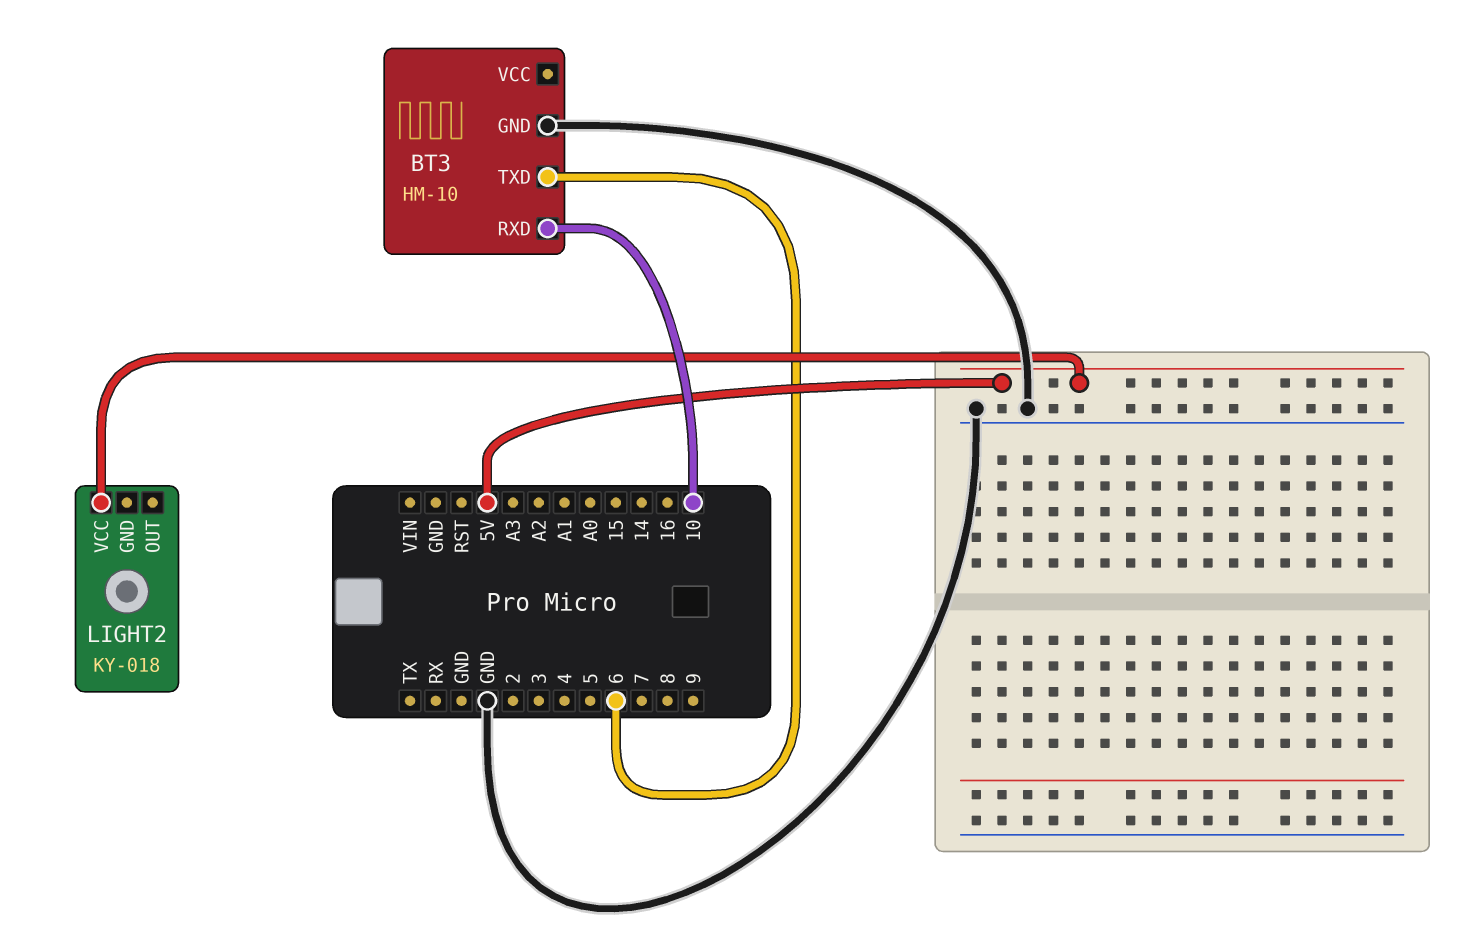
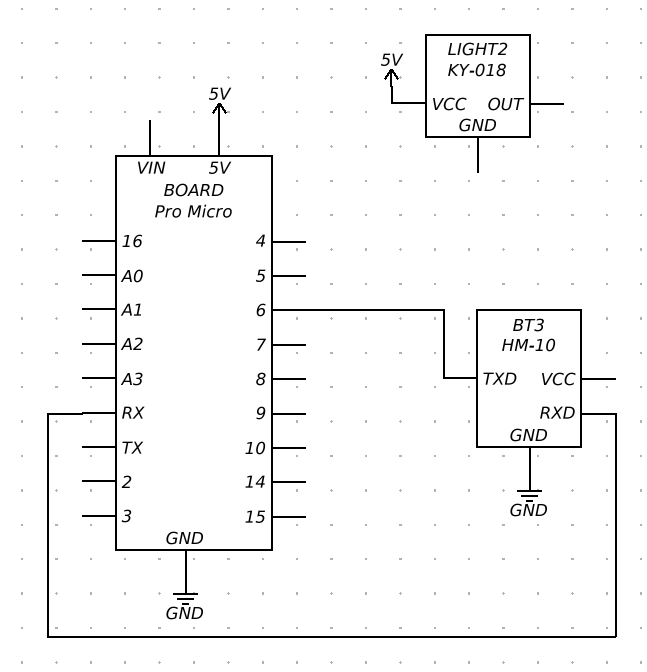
BT3 pin RXD: 10 -> RX

